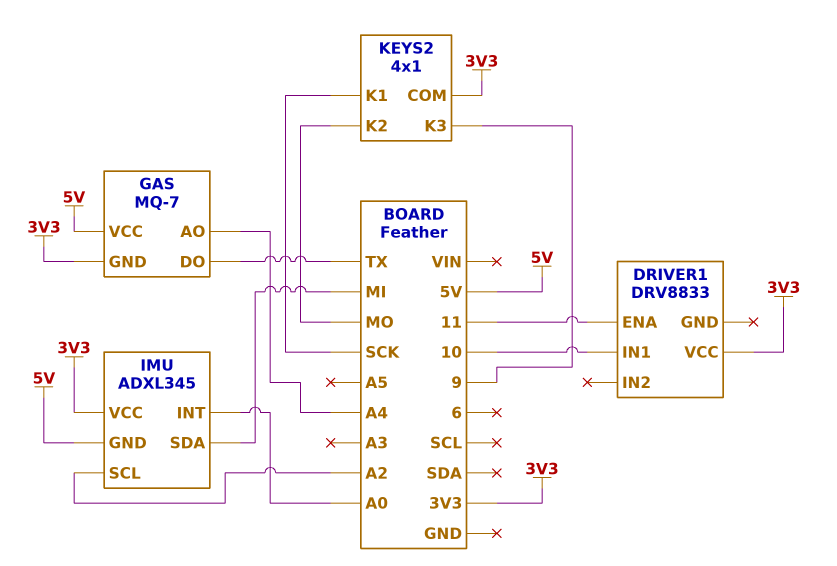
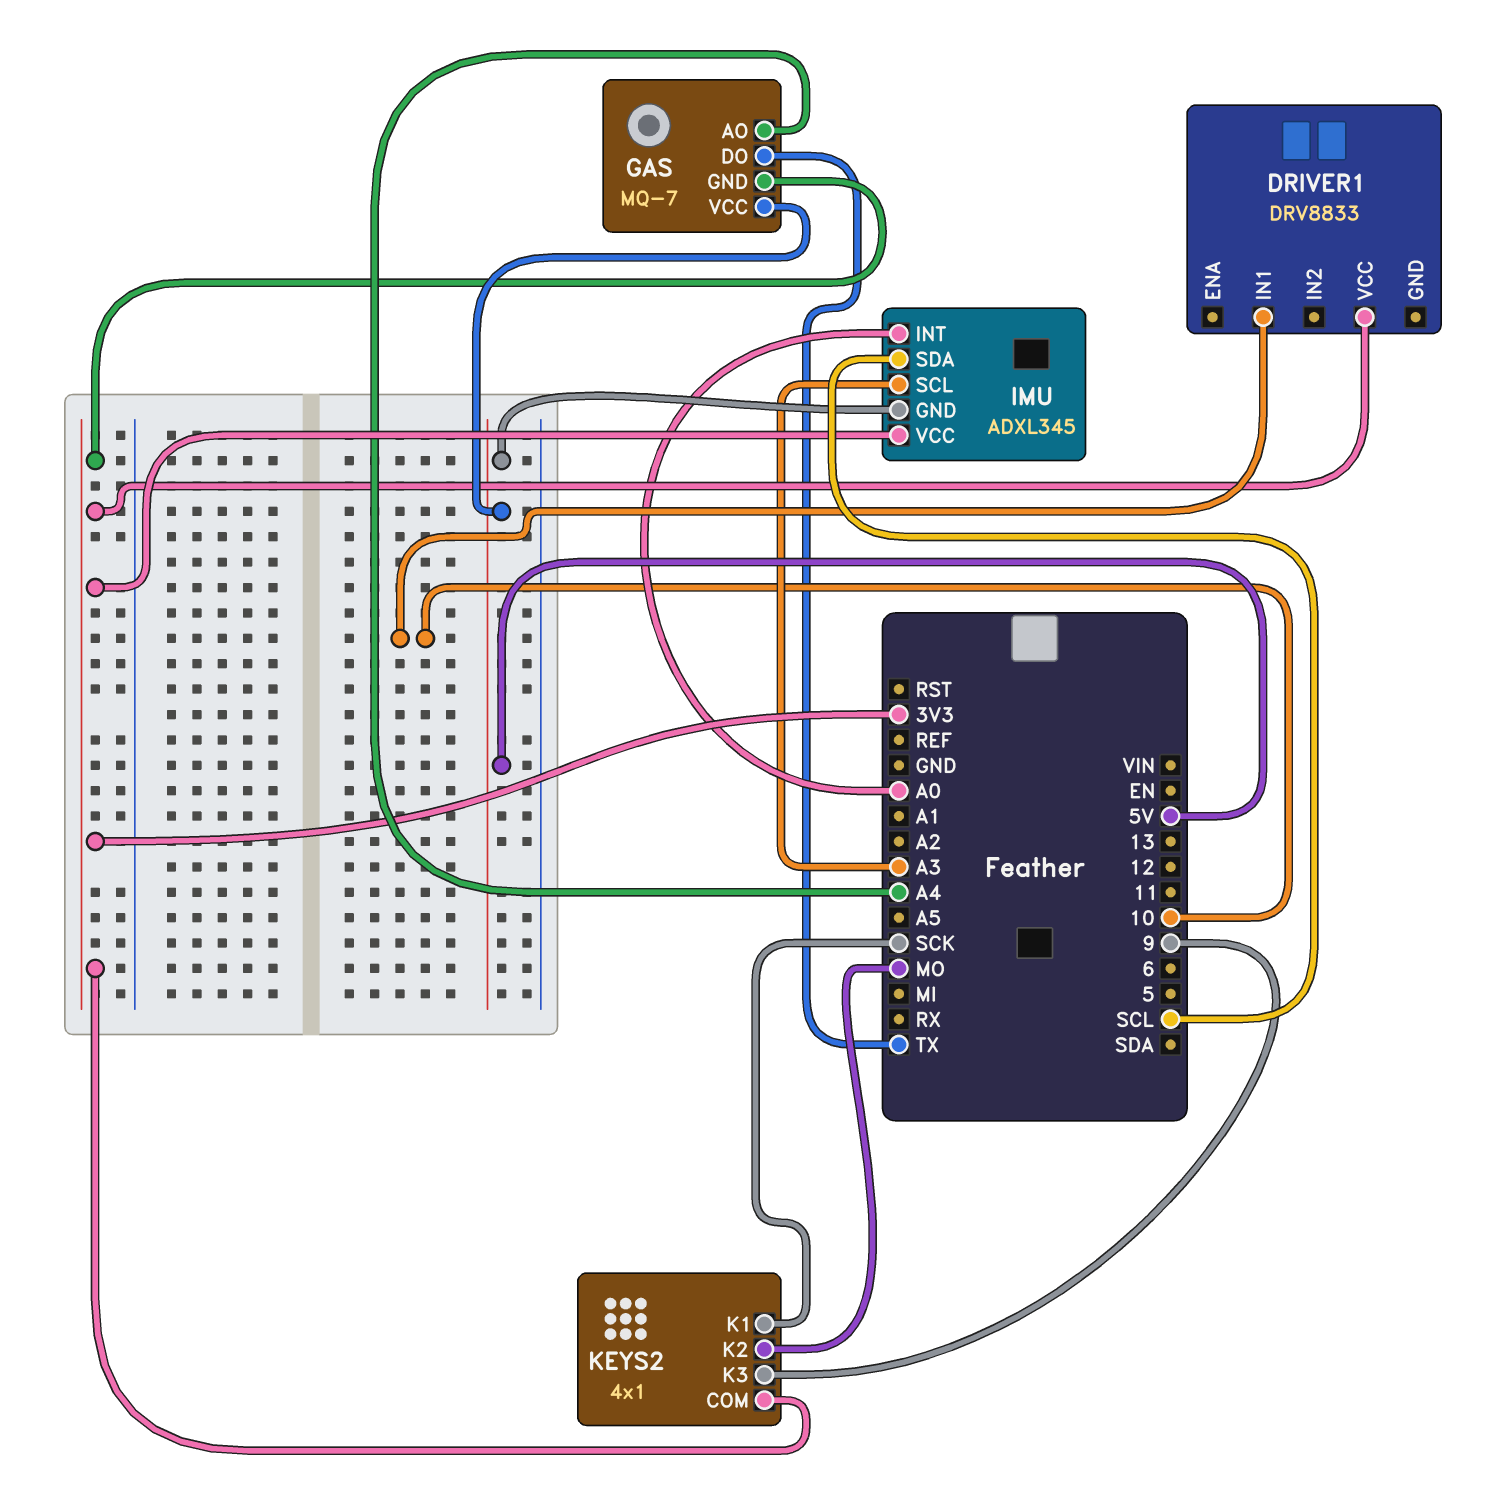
DRIVER1 pin ENA: 11 -> none
IMU pin SCL: A2 -> A3
IMU pin SDA: MI -> SCL

